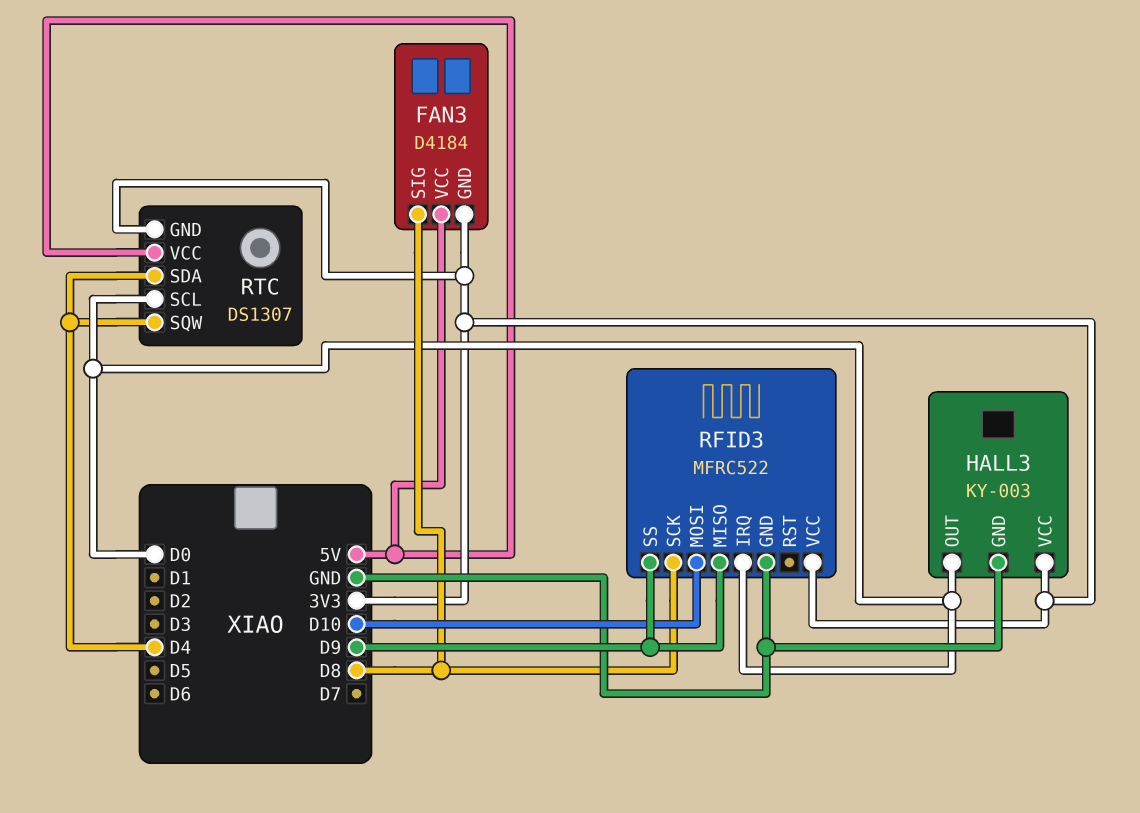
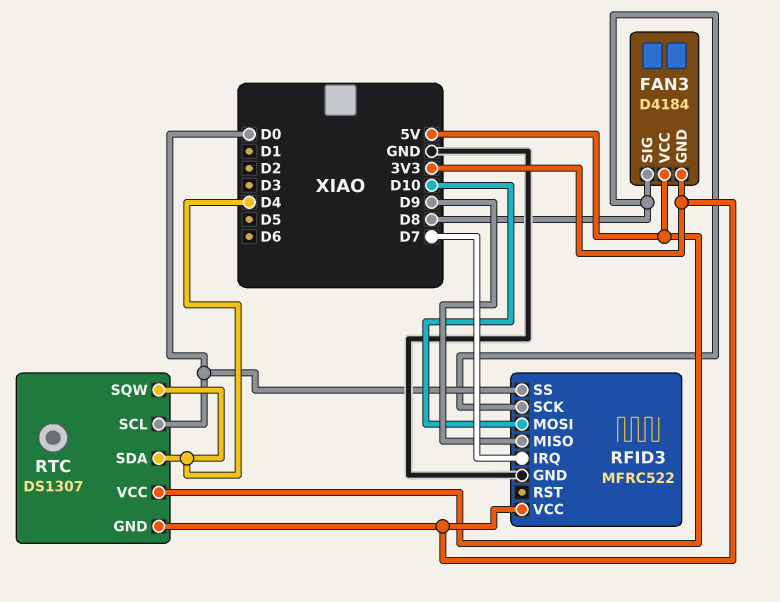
HALL3: KY-003 -> none
HALL3 pin GND: GND -> none
HALL3 pin OUT: D0 -> none
HALL3 pin VCC: 3V3 -> none
RFID3 pin IRQ: D0 -> D7
RFID3 pin SS: D9 -> D0

